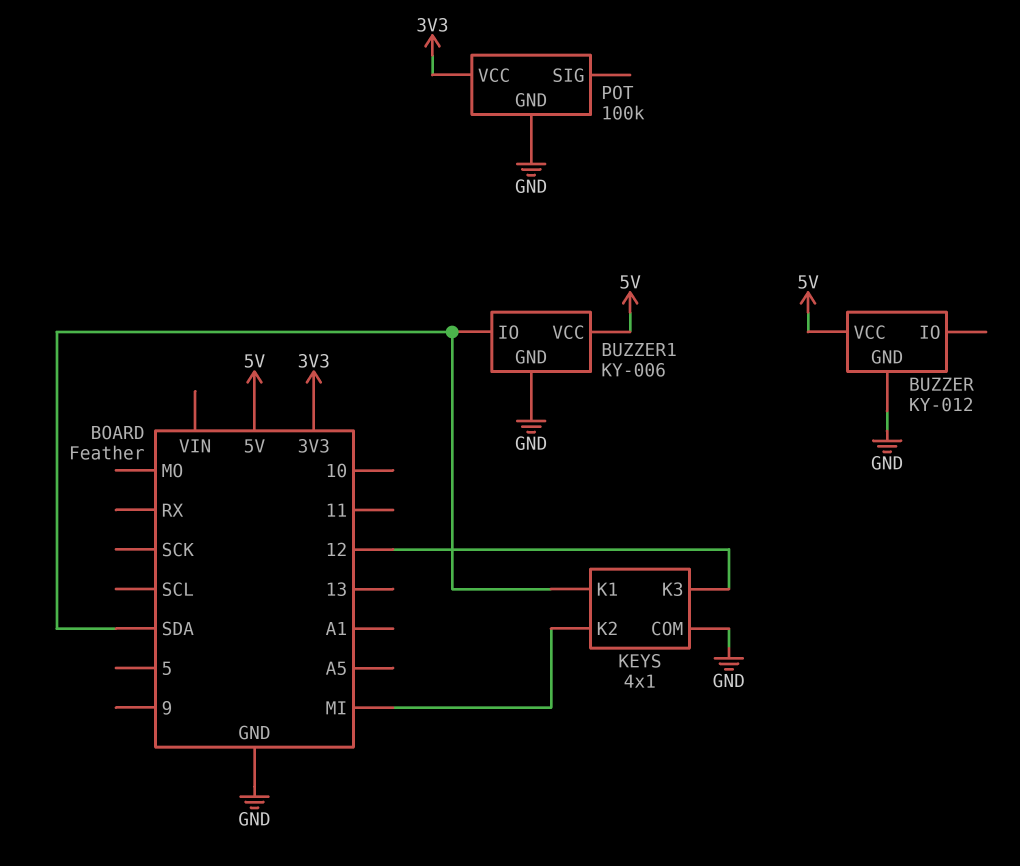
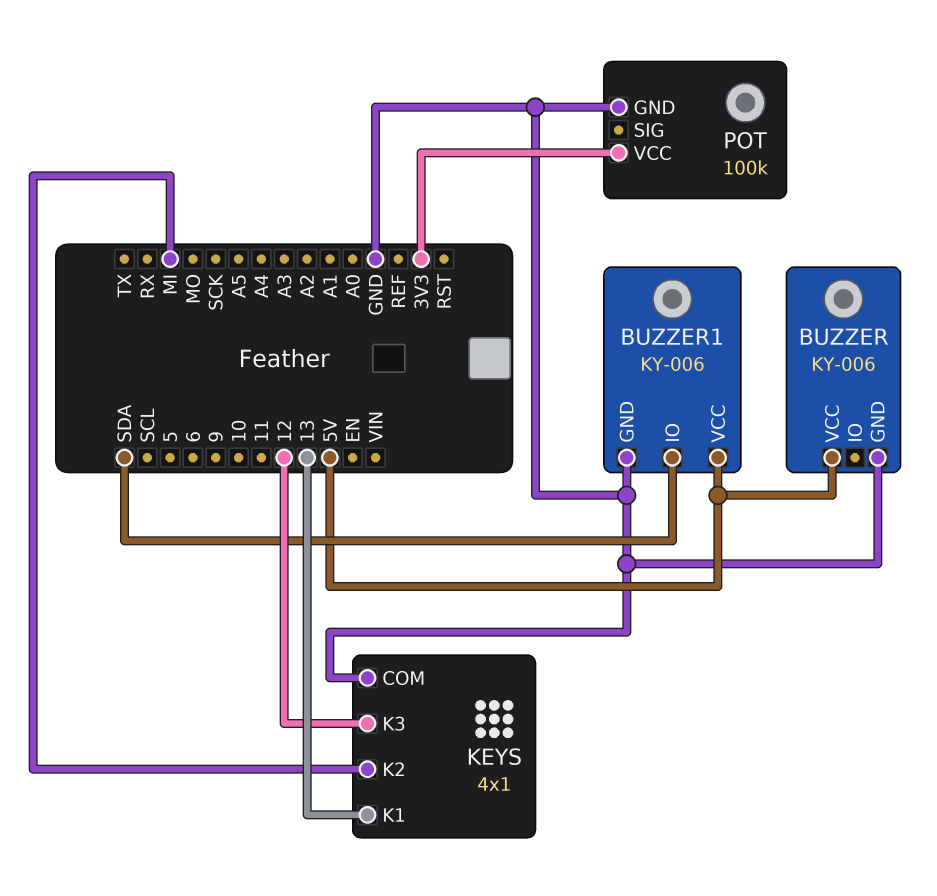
BUZZER: KY-012 -> KY-006
KEYS pin K1: SDA -> 13

